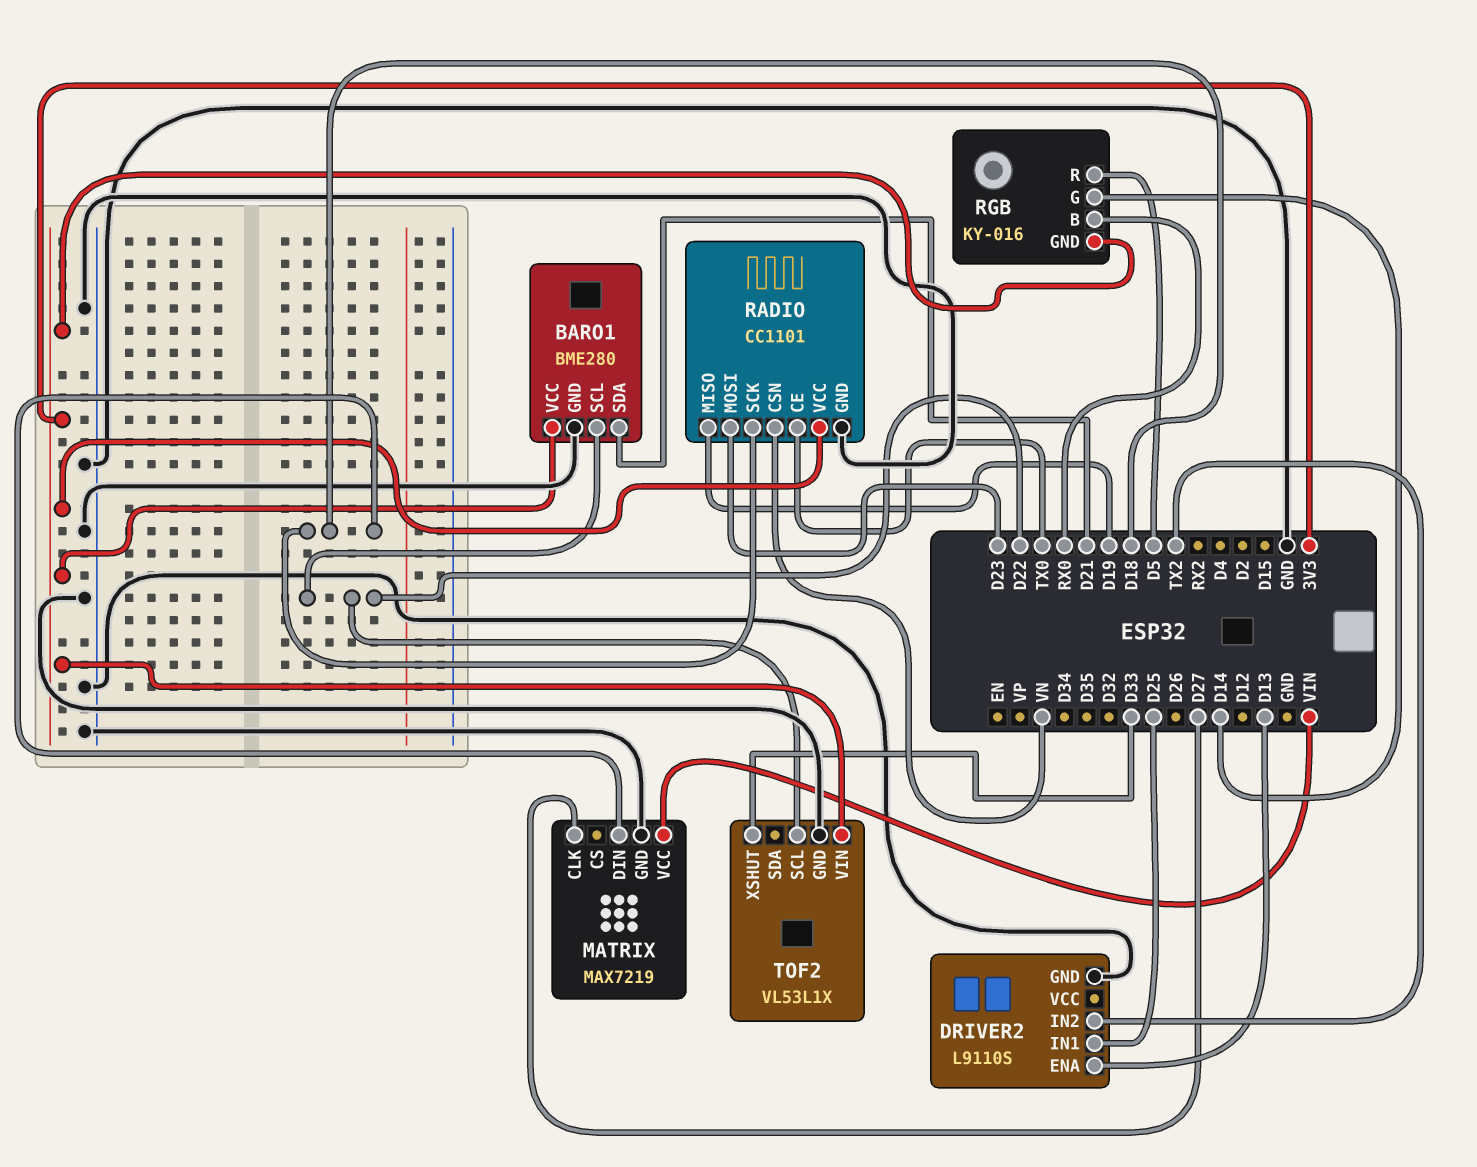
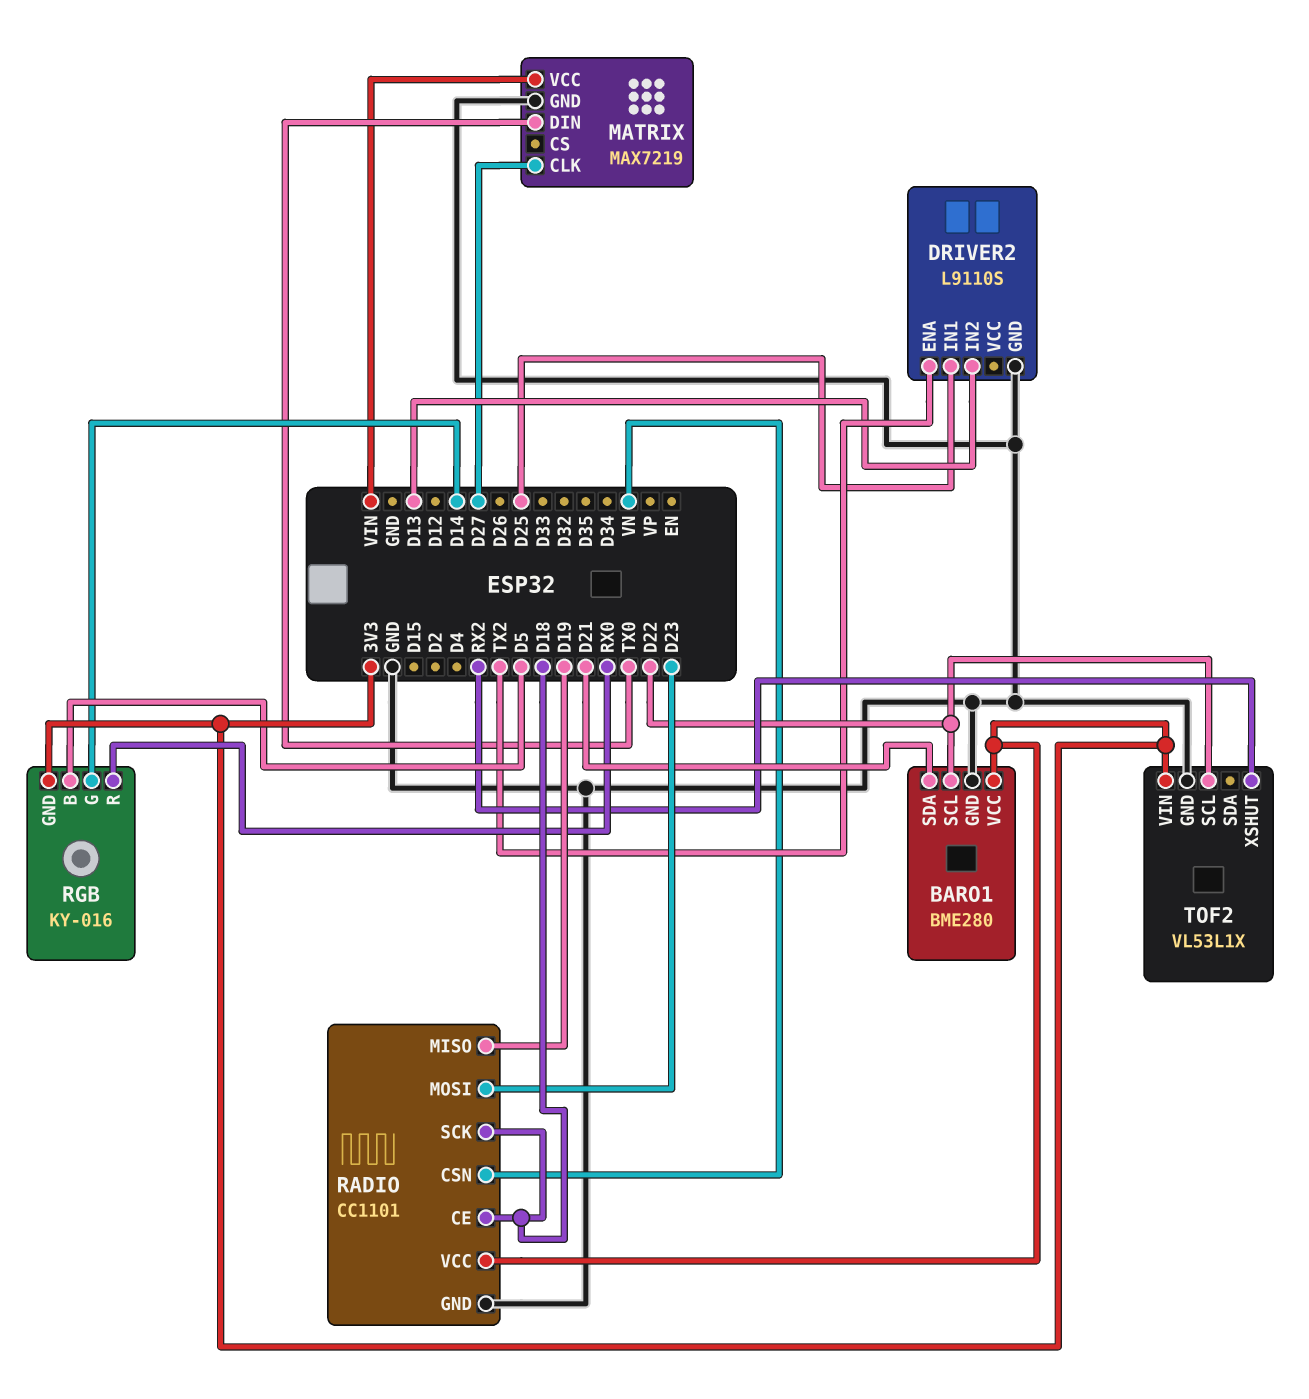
DRIVER2 pin ENA: D13 -> TX2
DRIVER2 pin IN2: TX2 -> D13
MATRIX pin DIN: D18 -> TX0
RADIO pin CE: TX0 -> D18
RGB pin B: RX0 -> D5
RGB pin R: D5 -> RX0
TOF2 pin XSHUT: D33 -> RX2

